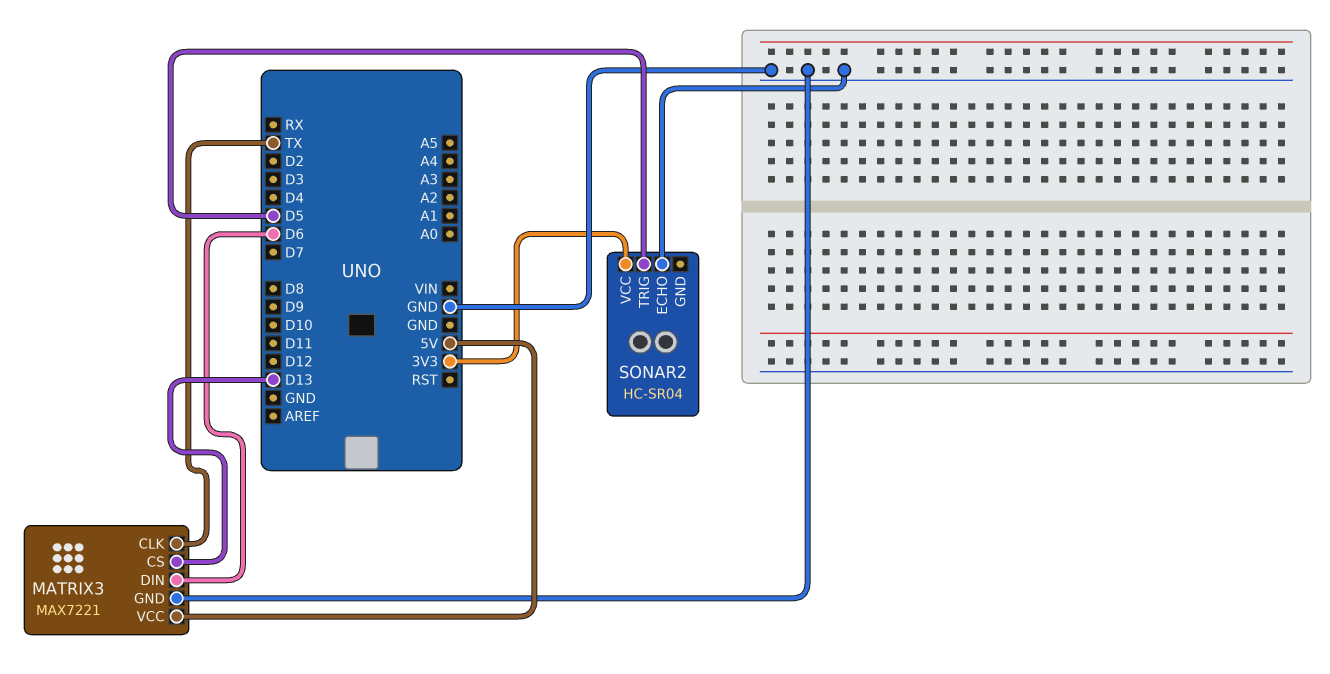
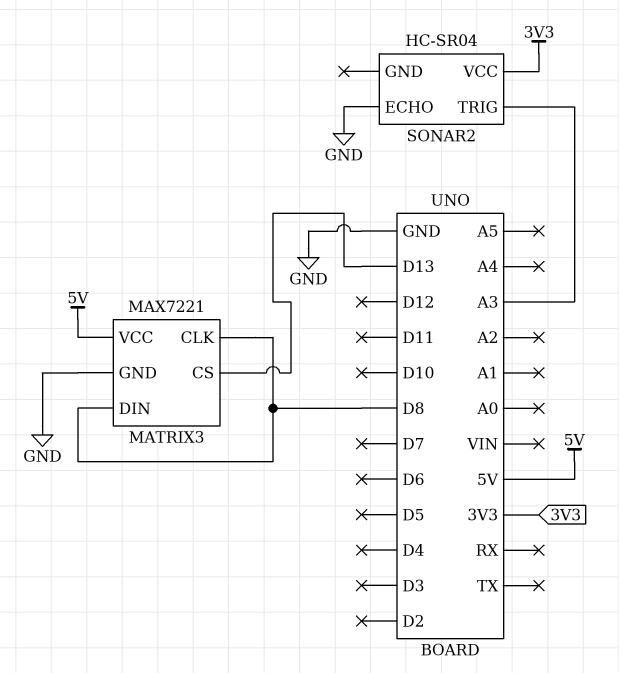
MATRIX3 pin CLK: TX -> D8
MATRIX3 pin DIN: D6 -> D8
SONAR2 pin TRIG: D5 -> A3

